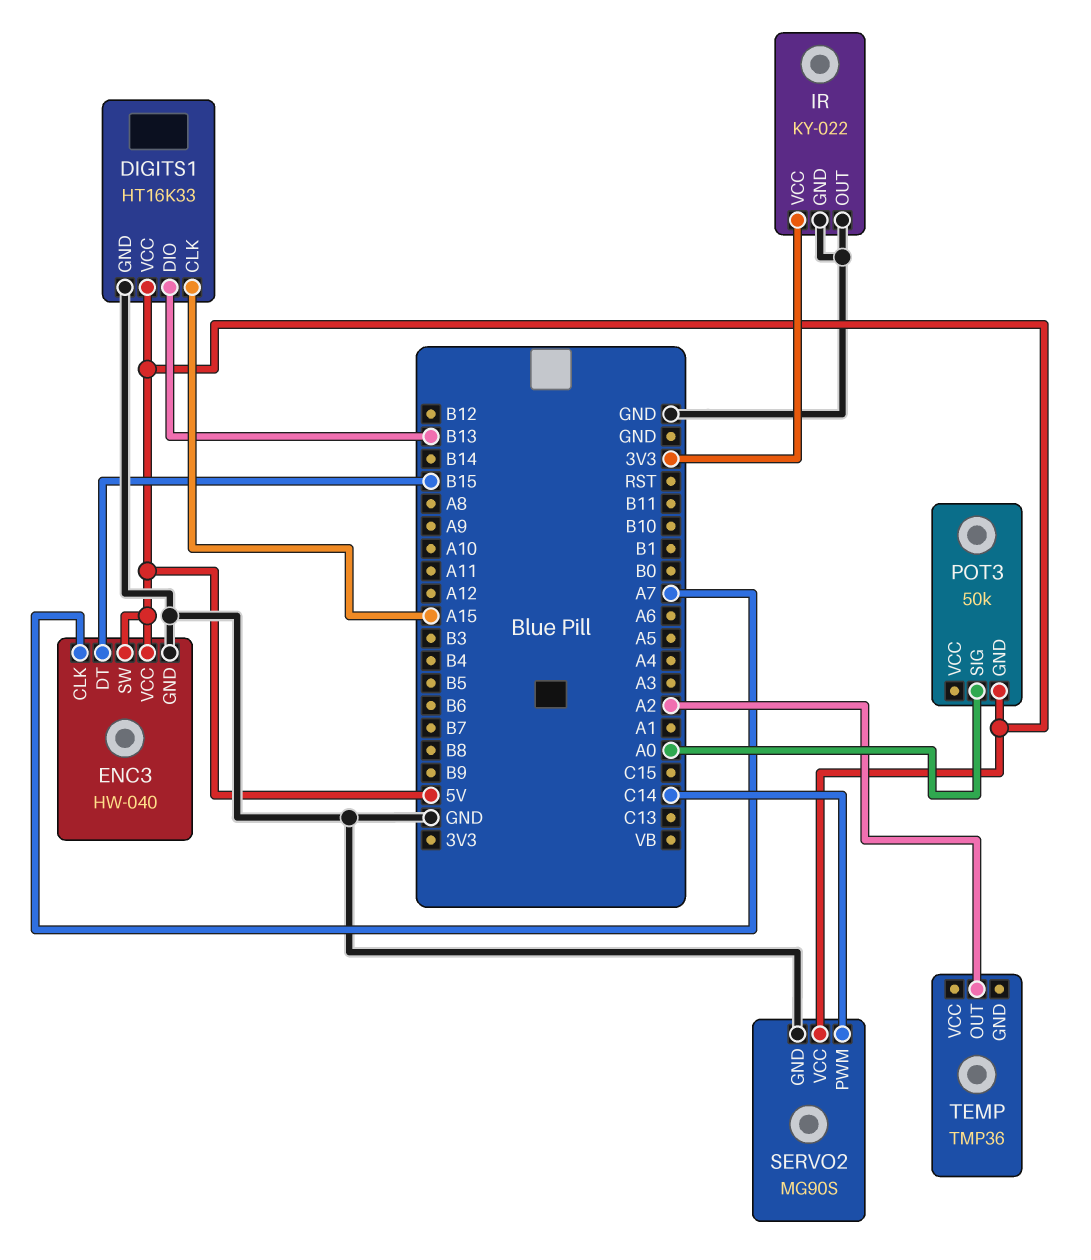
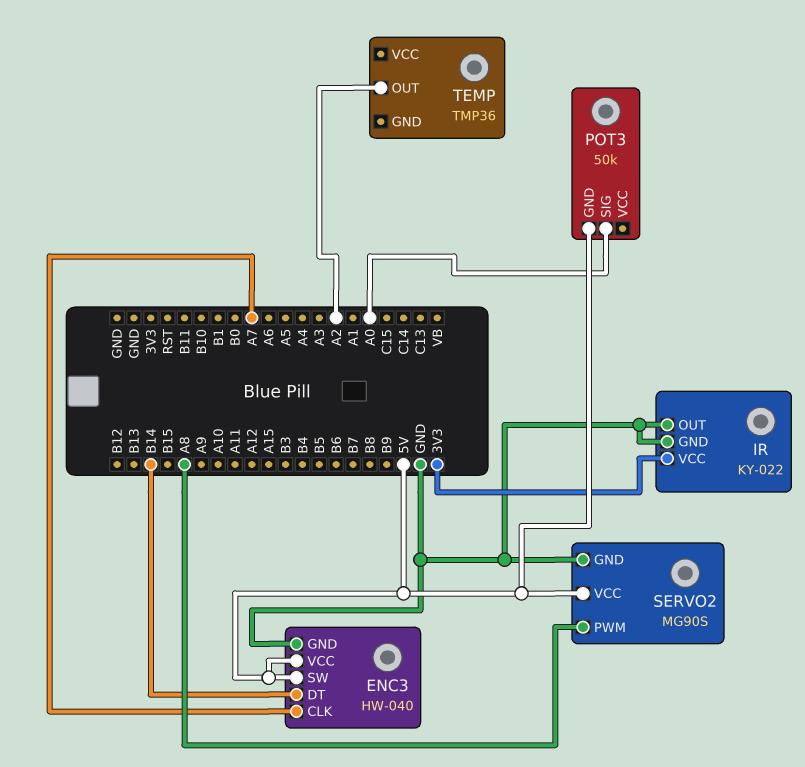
DIGITS1: HT16K33 -> none
DIGITS1 pin CLK: A15 -> none
DIGITS1 pin DIO: B13 -> none
DIGITS1 pin GND: GND -> none
DIGITS1 pin VCC: 5V -> none
ENC3 pin DT: B15 -> B14
SERVO2 pin PWM: C14 -> A8

